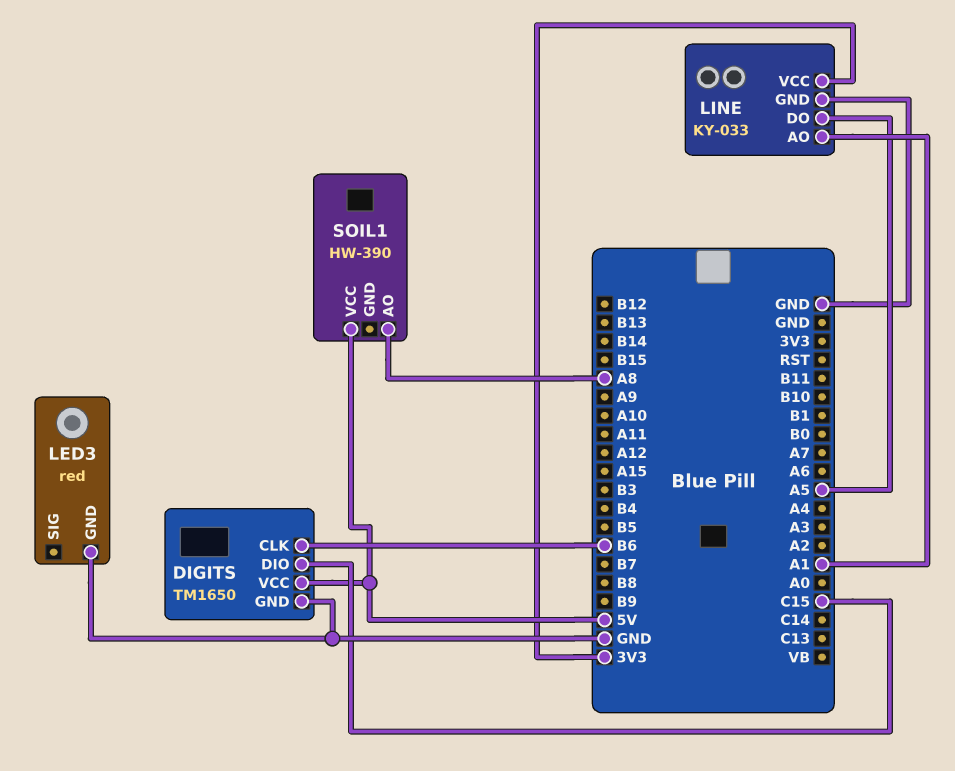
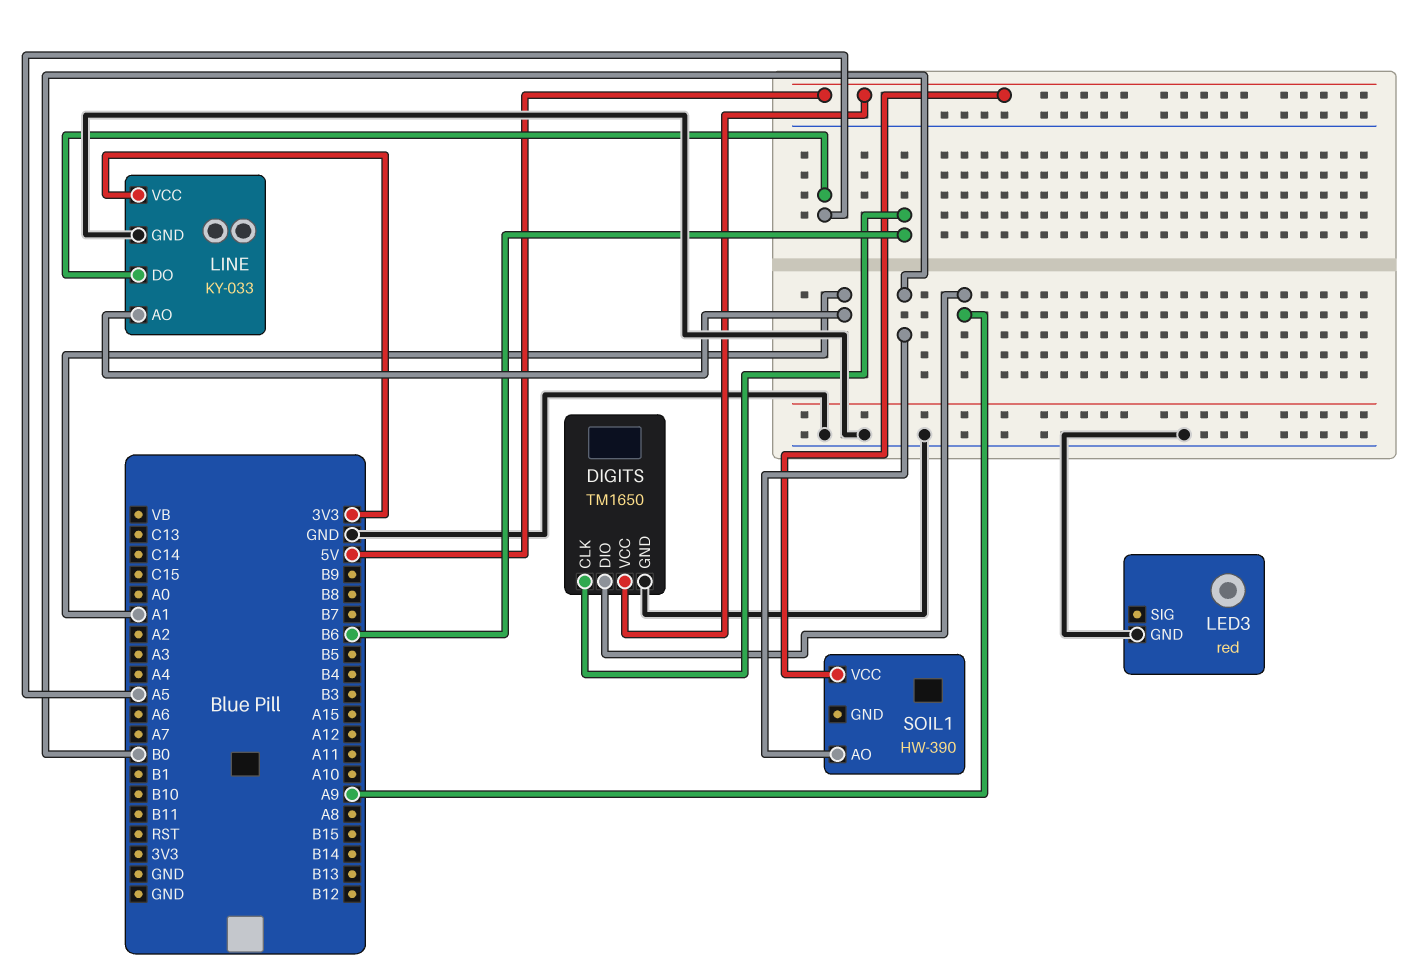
DIGITS pin DIO: C15 -> A9
SOIL1 pin AO: A8 -> B0

